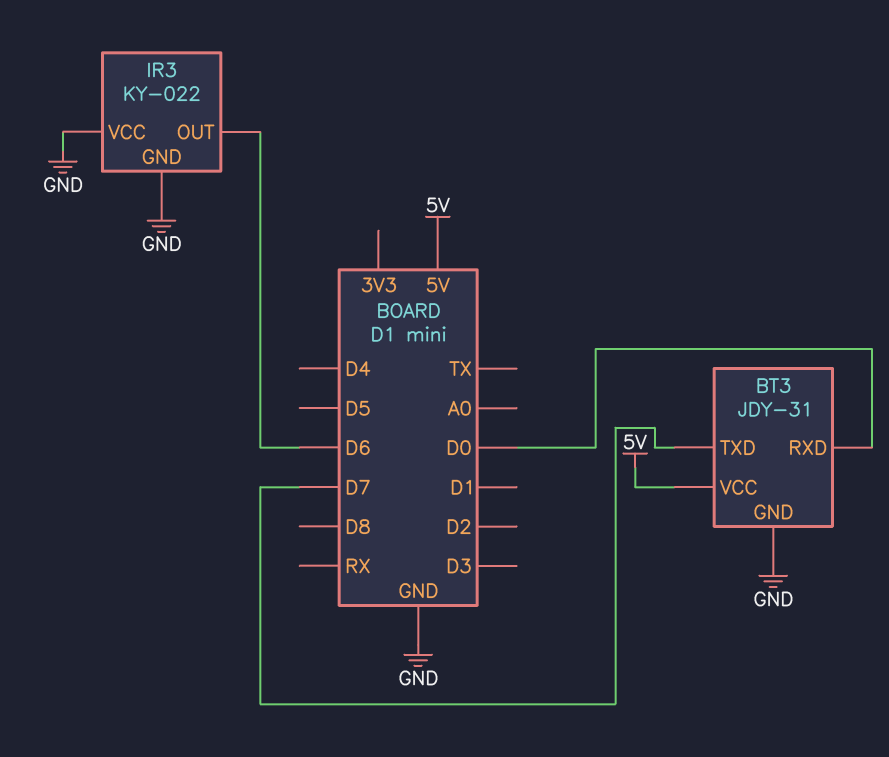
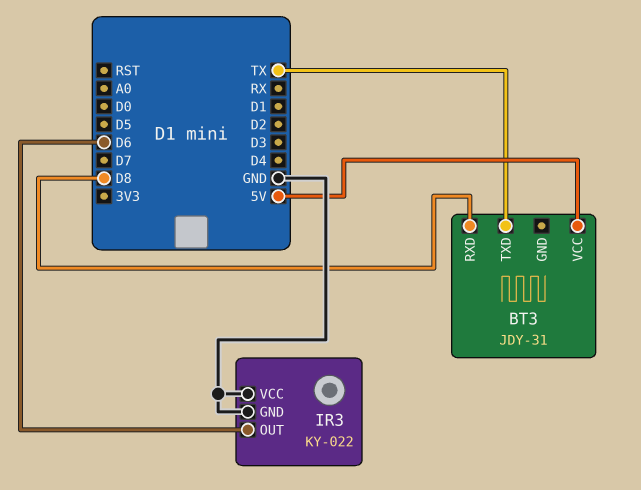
BT3 pin GND: GND -> none
BT3 pin RXD: D0 -> D8
BT3 pin TXD: D7 -> TX

